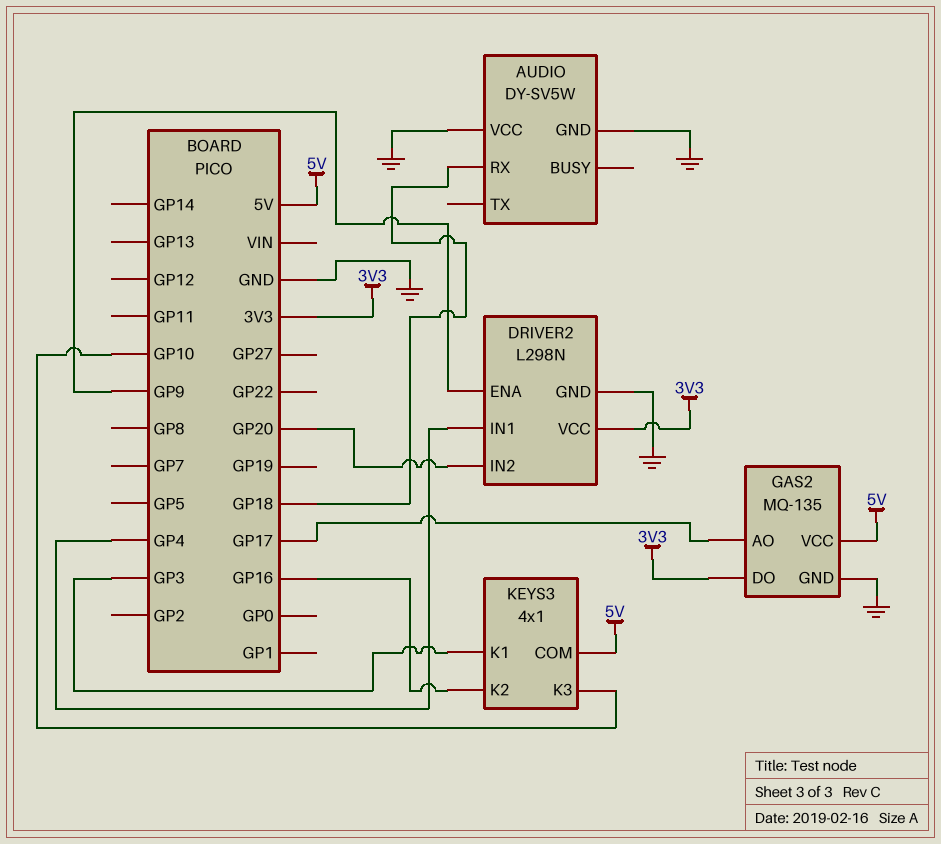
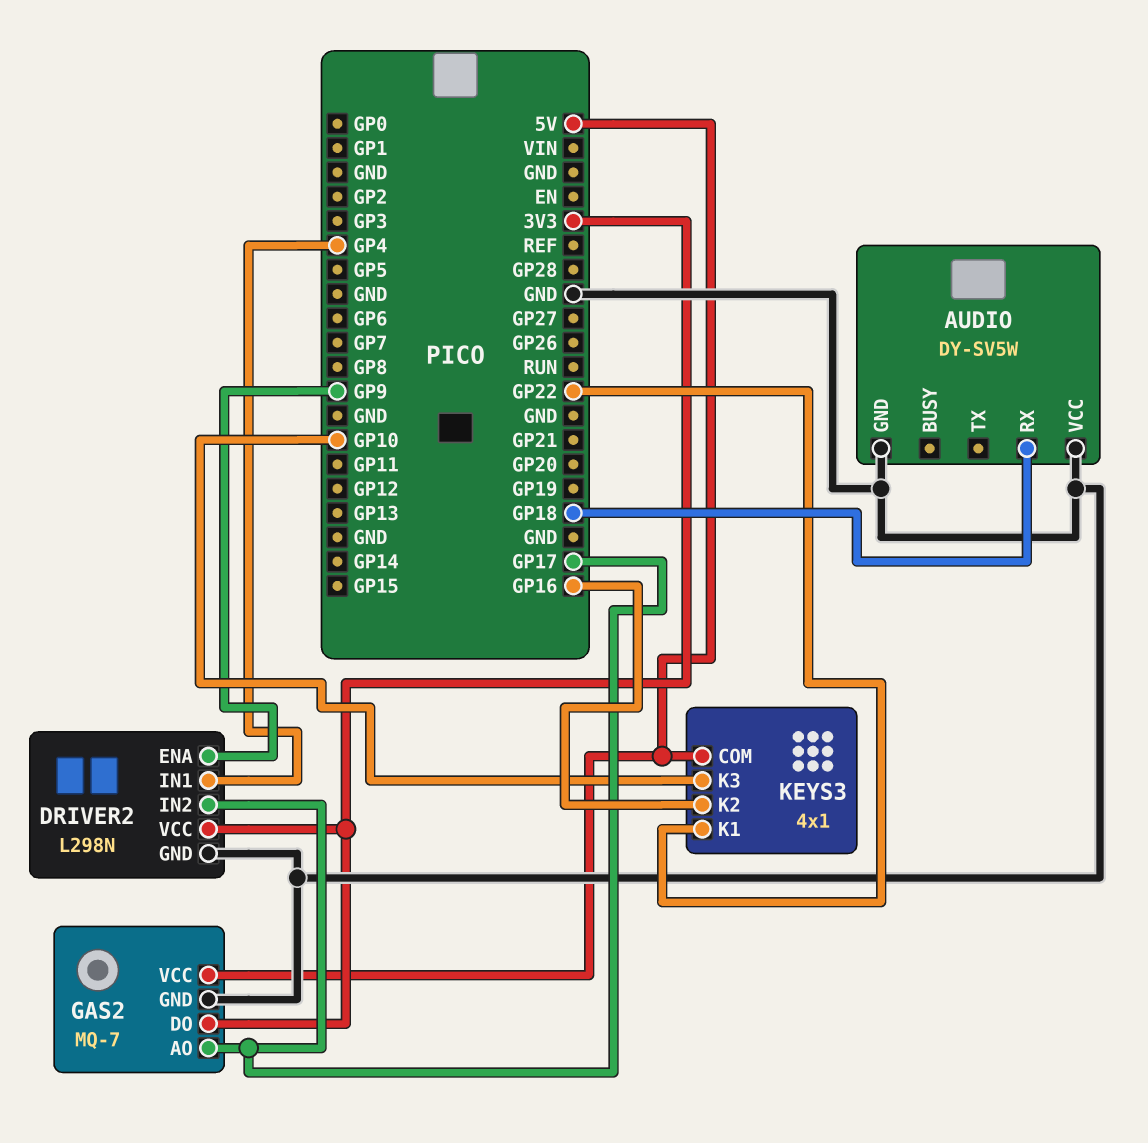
DRIVER2 pin IN2: GP20 -> GP17
GAS2: MQ-135 -> MQ-7
KEYS3 pin K1: GP3 -> GP22

